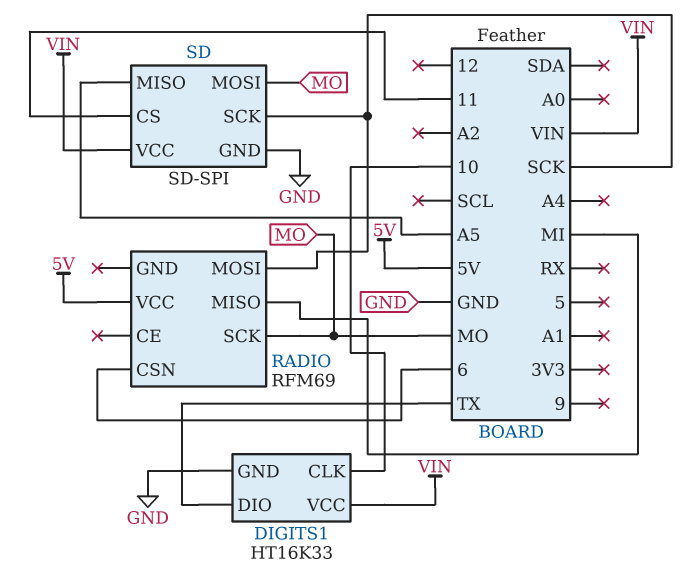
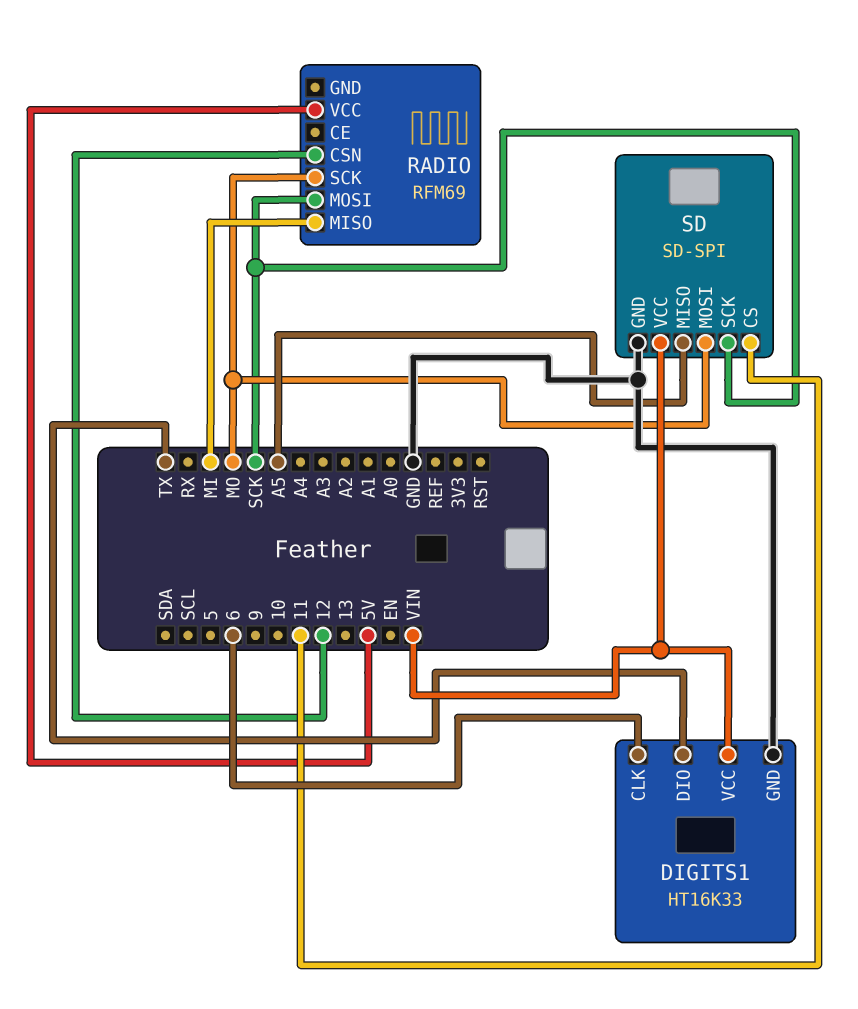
DIGITS1 pin CLK: 10 -> 6
RADIO pin CSN: 6 -> 12

